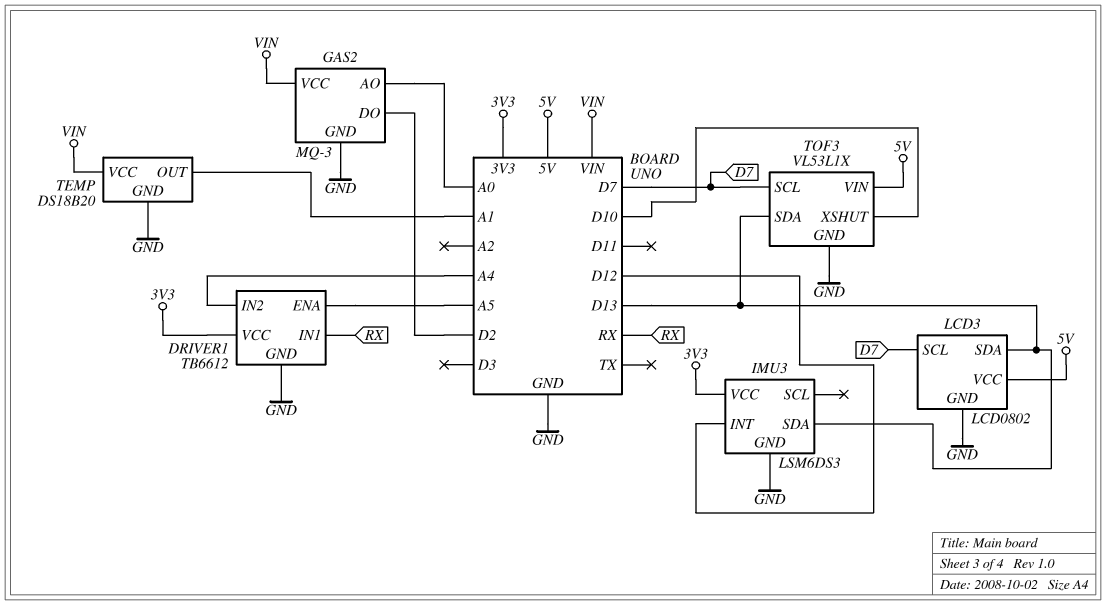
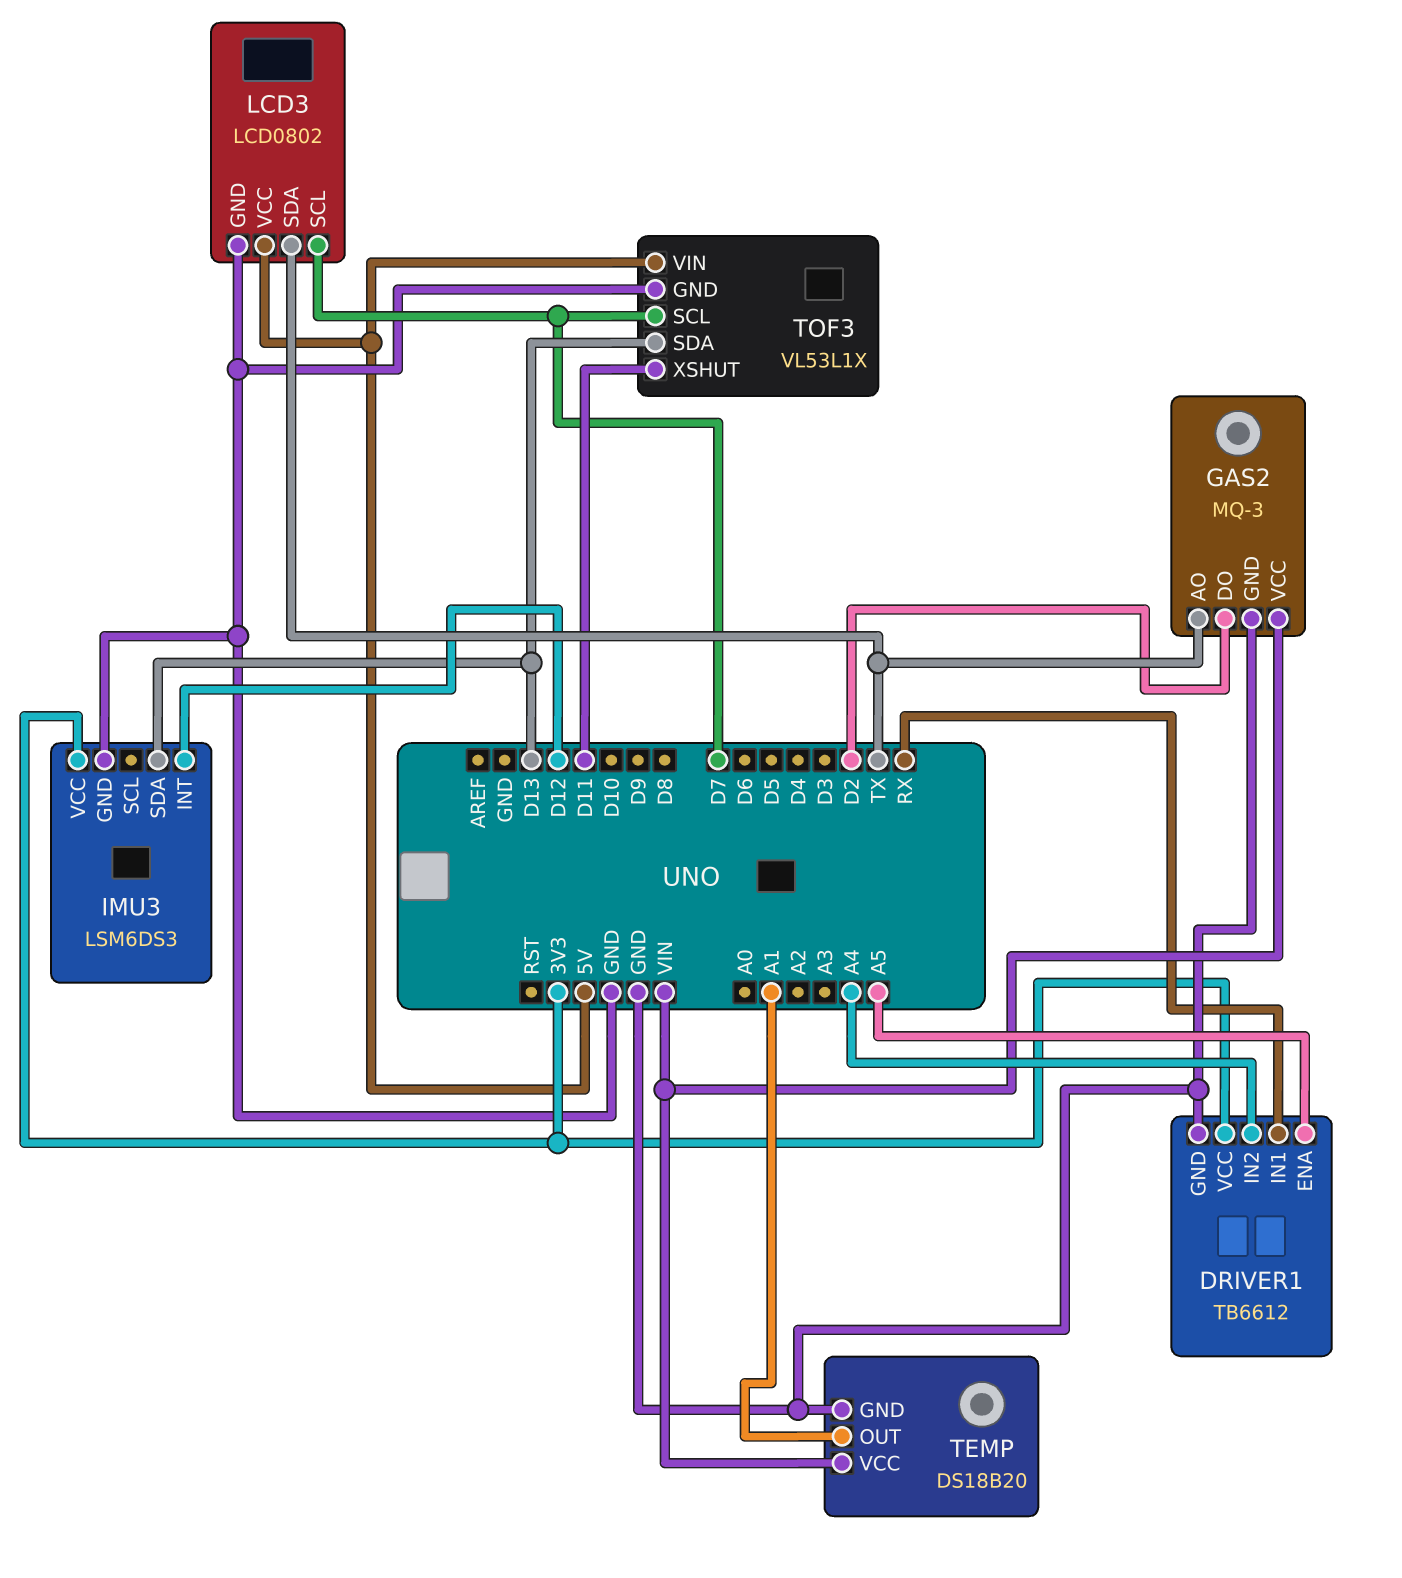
GAS2 pin AO: A0 -> TX
LCD3 pin SDA: D13 -> TX
TOF3 pin XSHUT: D10 -> D11

